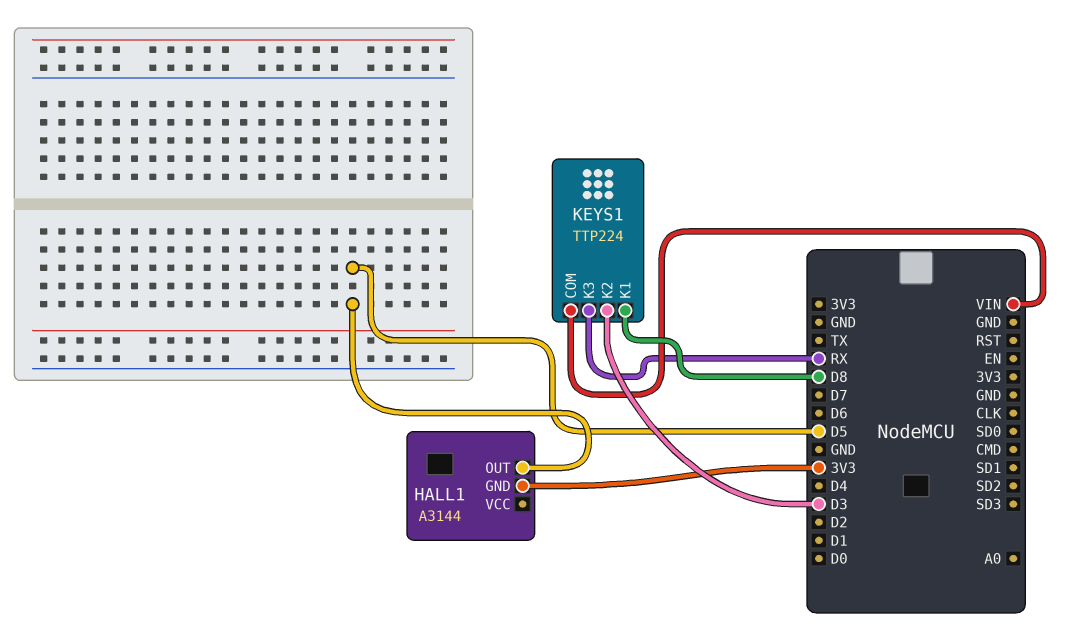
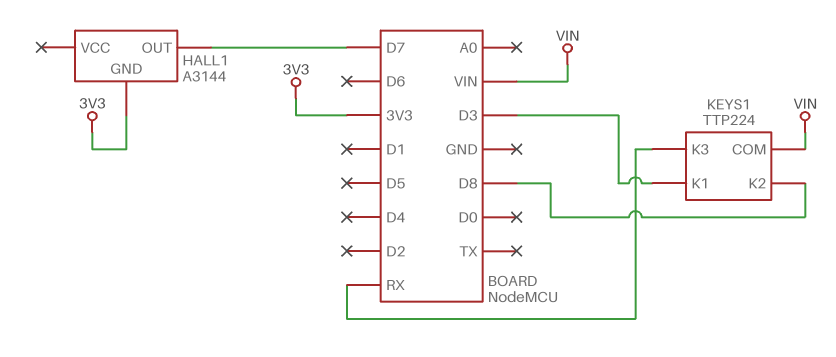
HALL1 pin OUT: D5 -> D7
KEYS1 pin K1: D8 -> D3
KEYS1 pin K2: D3 -> D8

